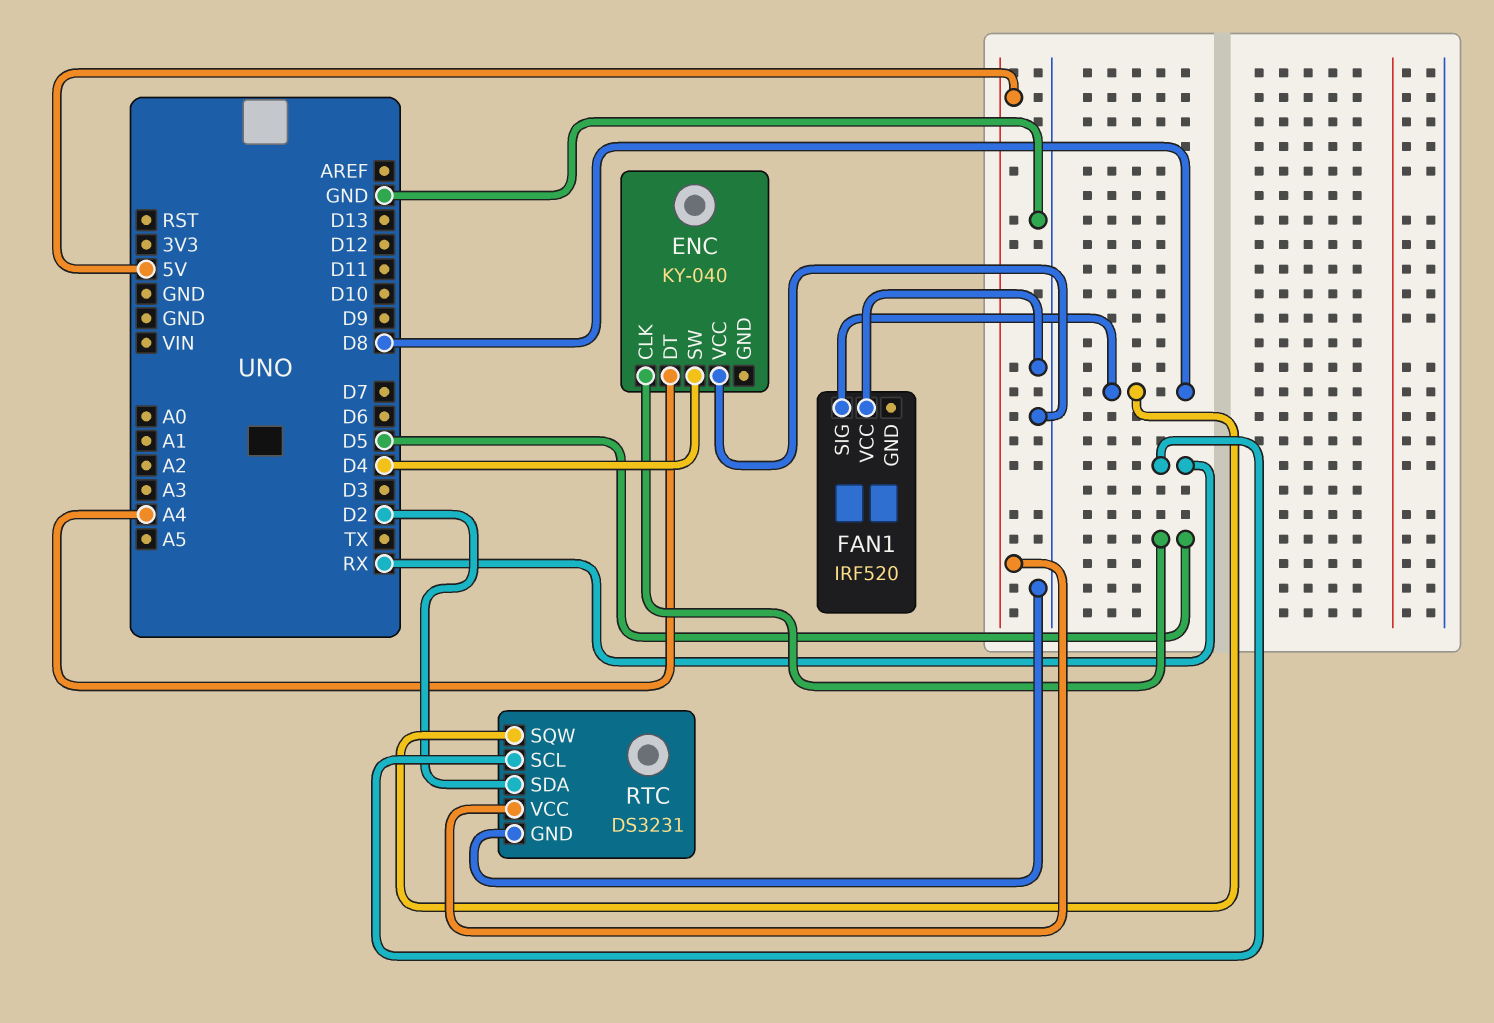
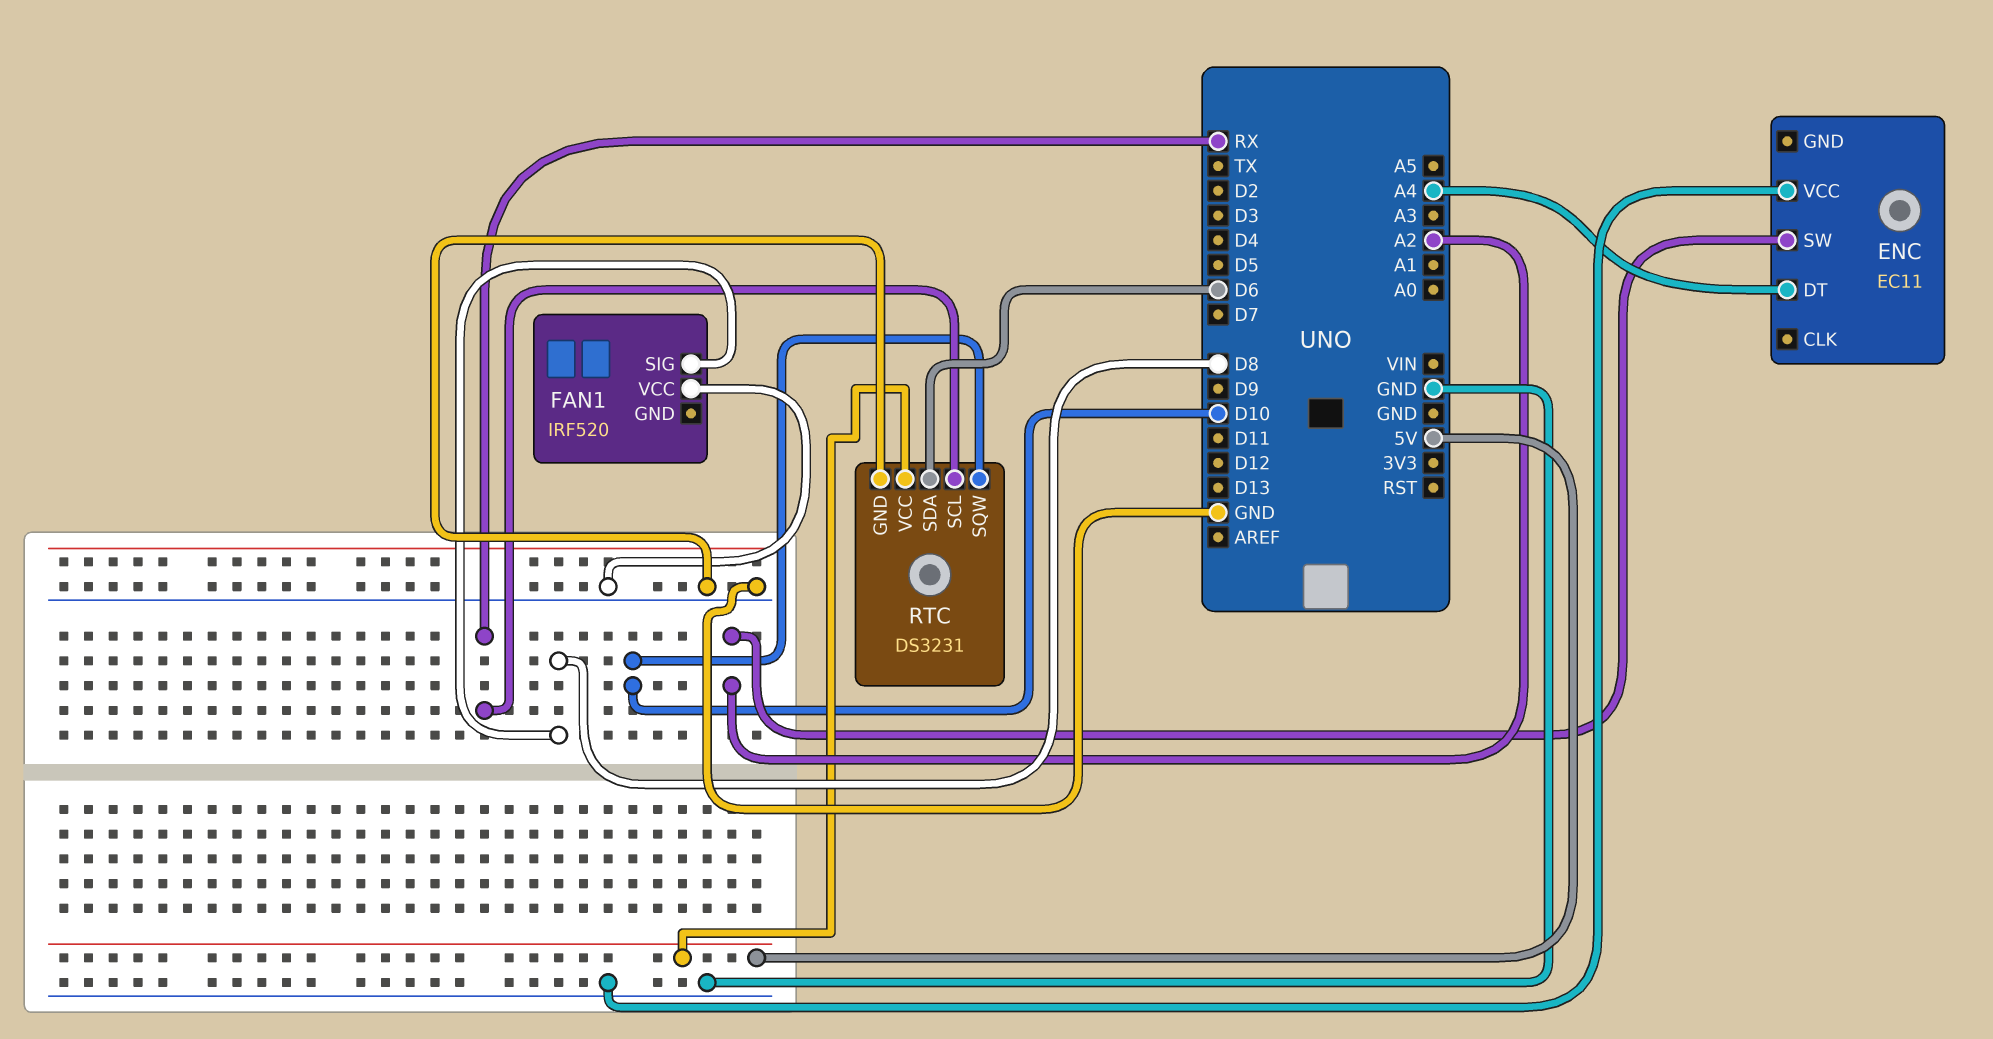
ENC: KY-040 -> EC11
ENC pin CLK: D5 -> none
ENC pin SW: D4 -> A2
RTC pin SDA: D2 -> D6
RTC pin SQW: D8 -> D10

